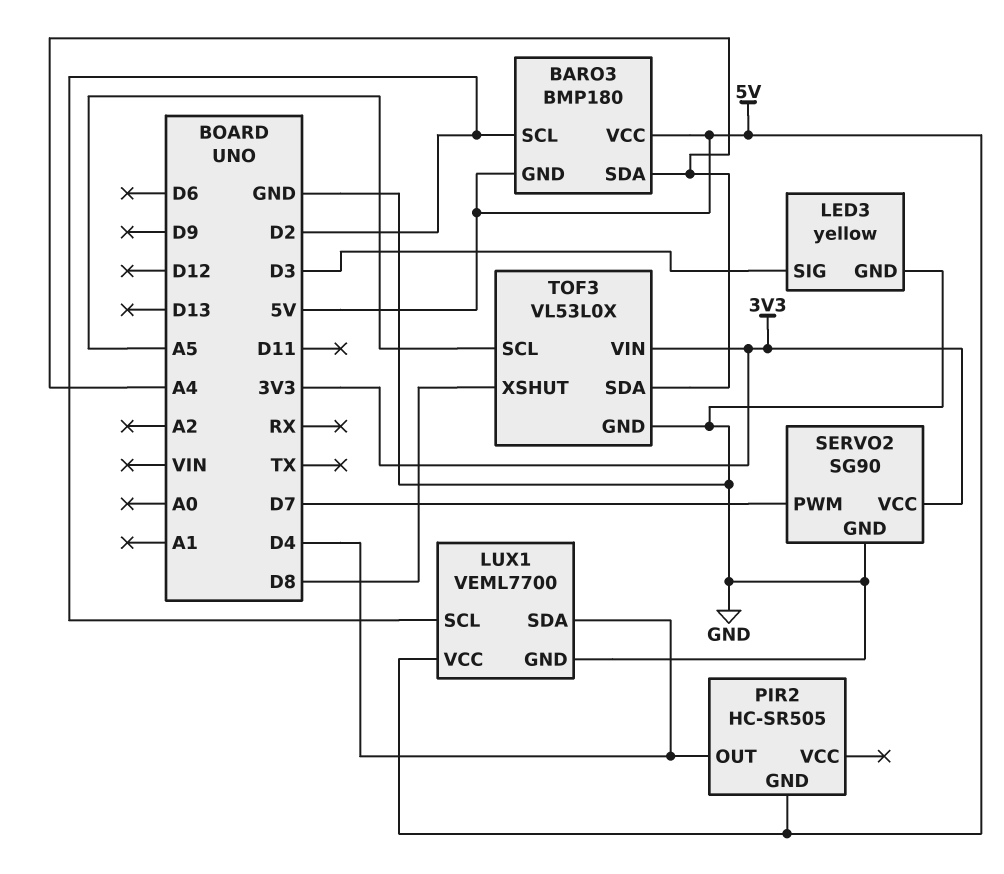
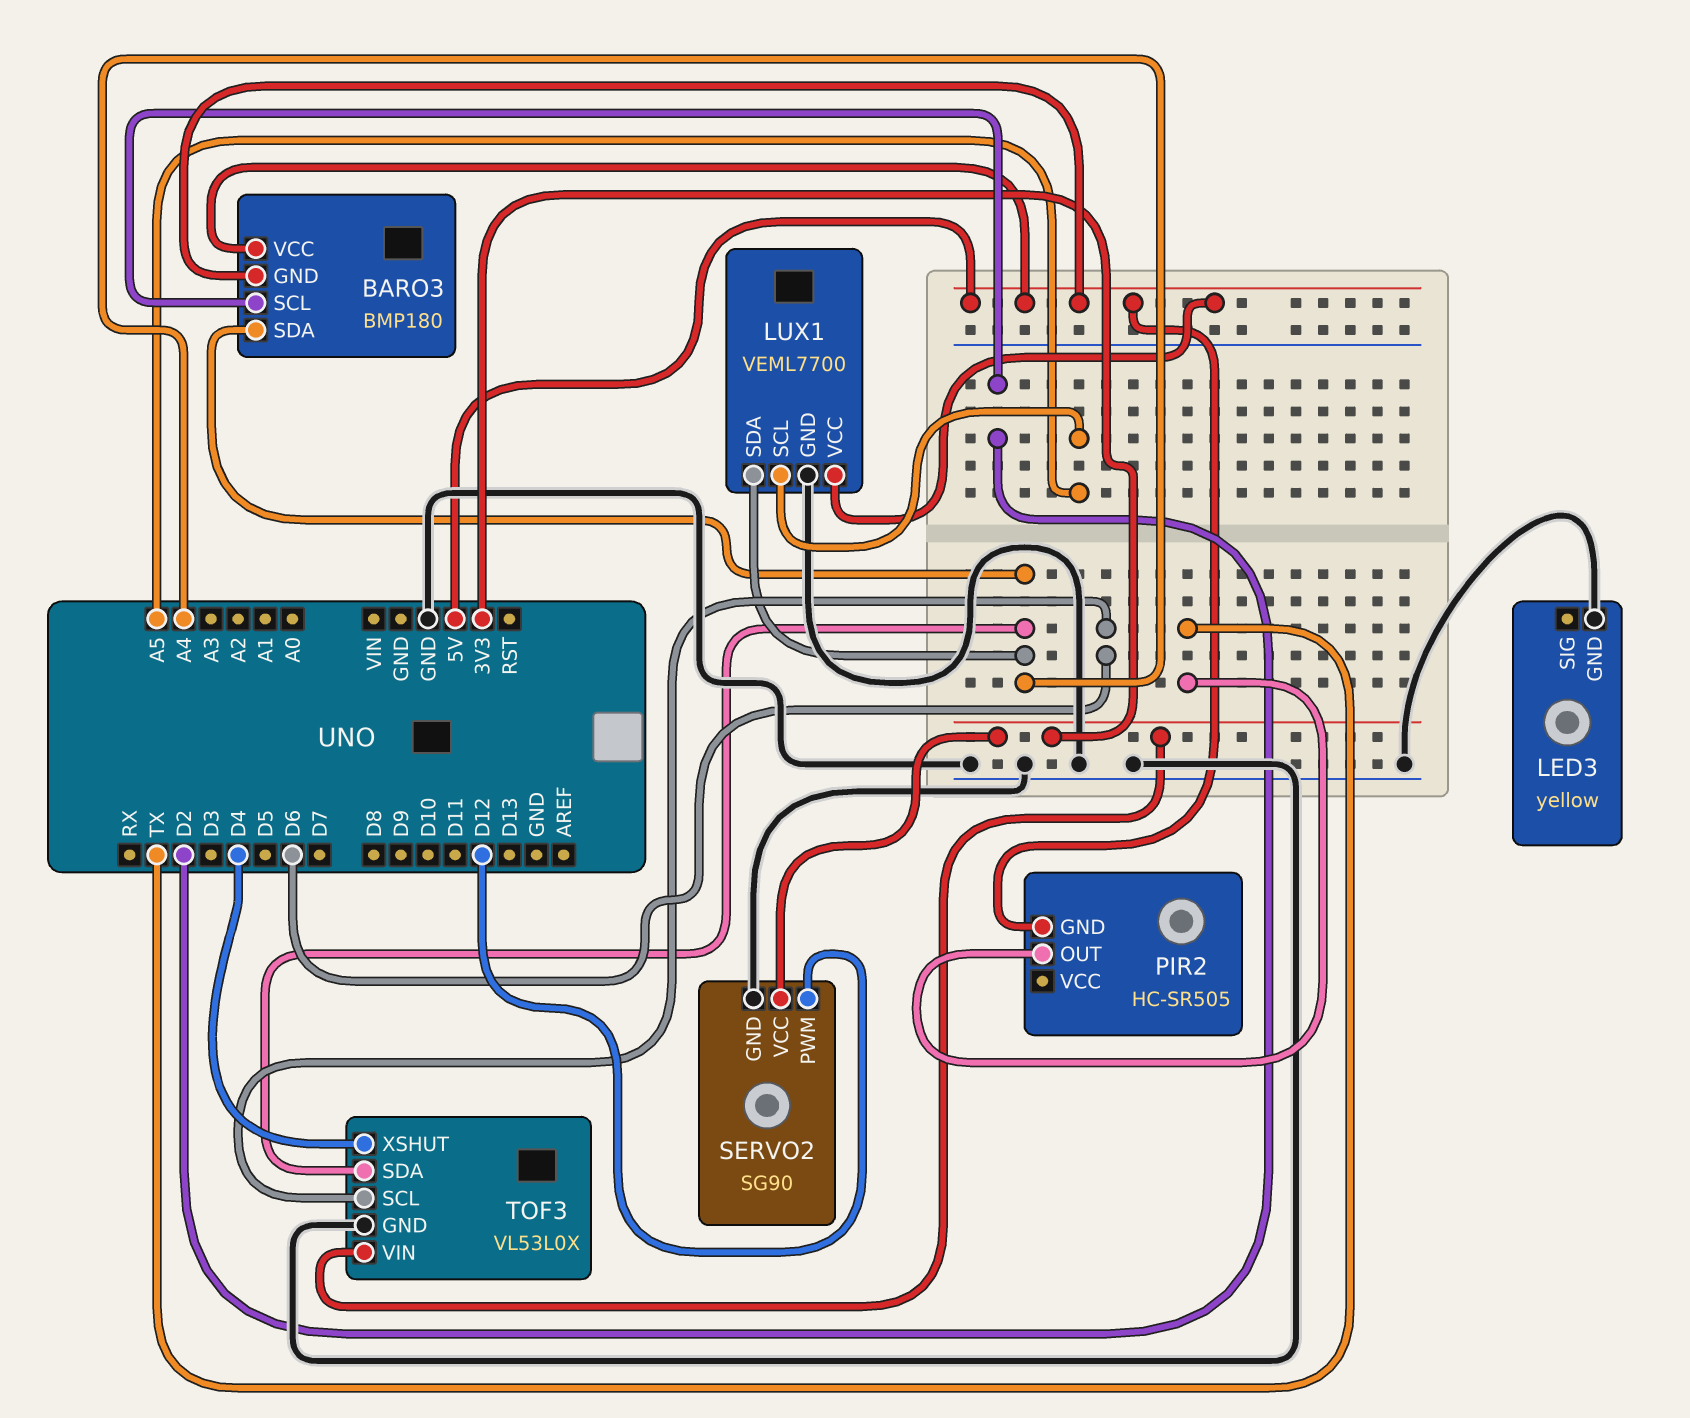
LED3 pin SIG: D3 -> none
LUX1 pin SCL: D2 -> A5
LUX1 pin SDA: D4 -> A4
PIR2 pin OUT: D4 -> TX
SERVO2 pin PWM: D7 -> D12
TOF3 pin SCL: A5 -> D6
TOF3 pin XSHUT: D8 -> D4

